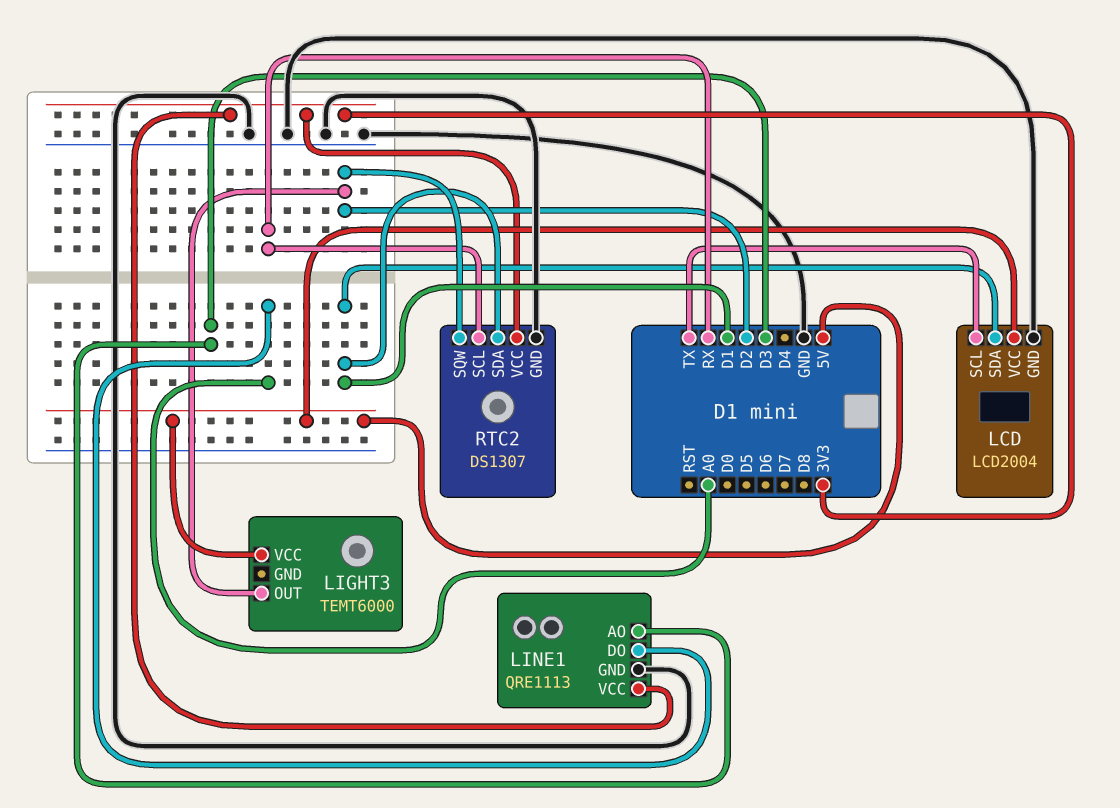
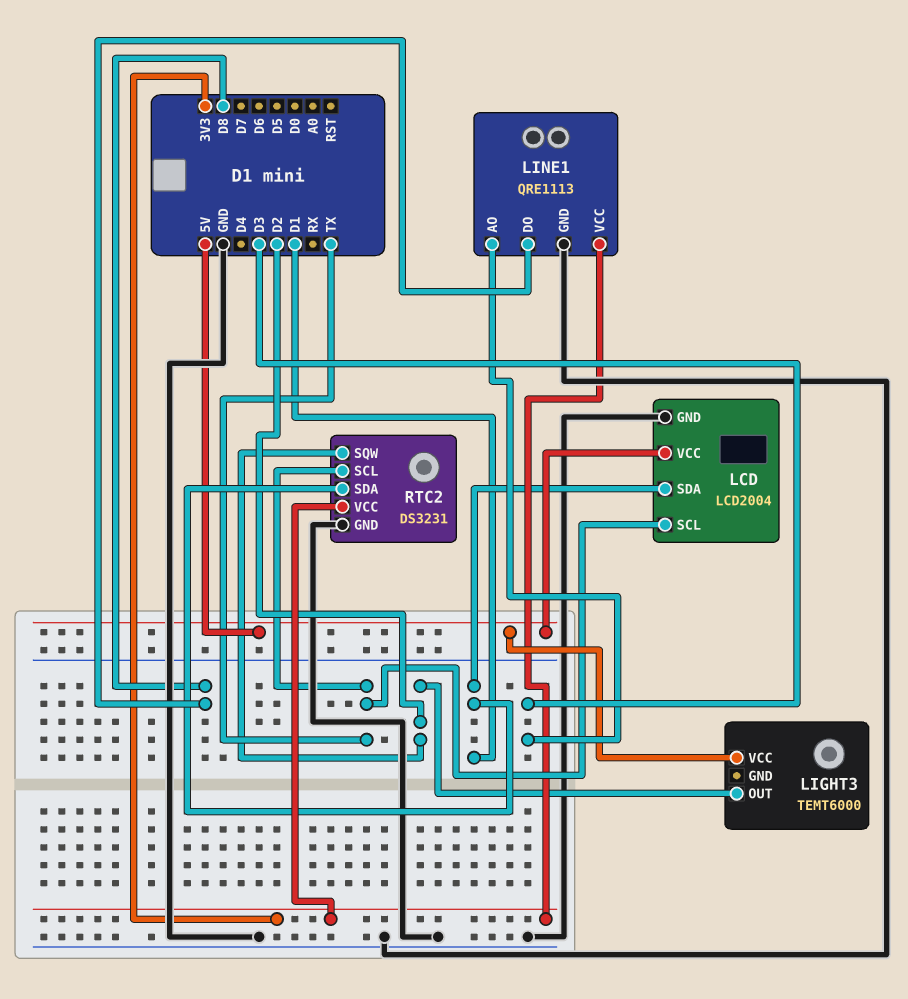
LINE1 pin DO: A0 -> D8
RTC2: DS1307 -> DS3231
RTC2 pin SCL: RX -> TX

